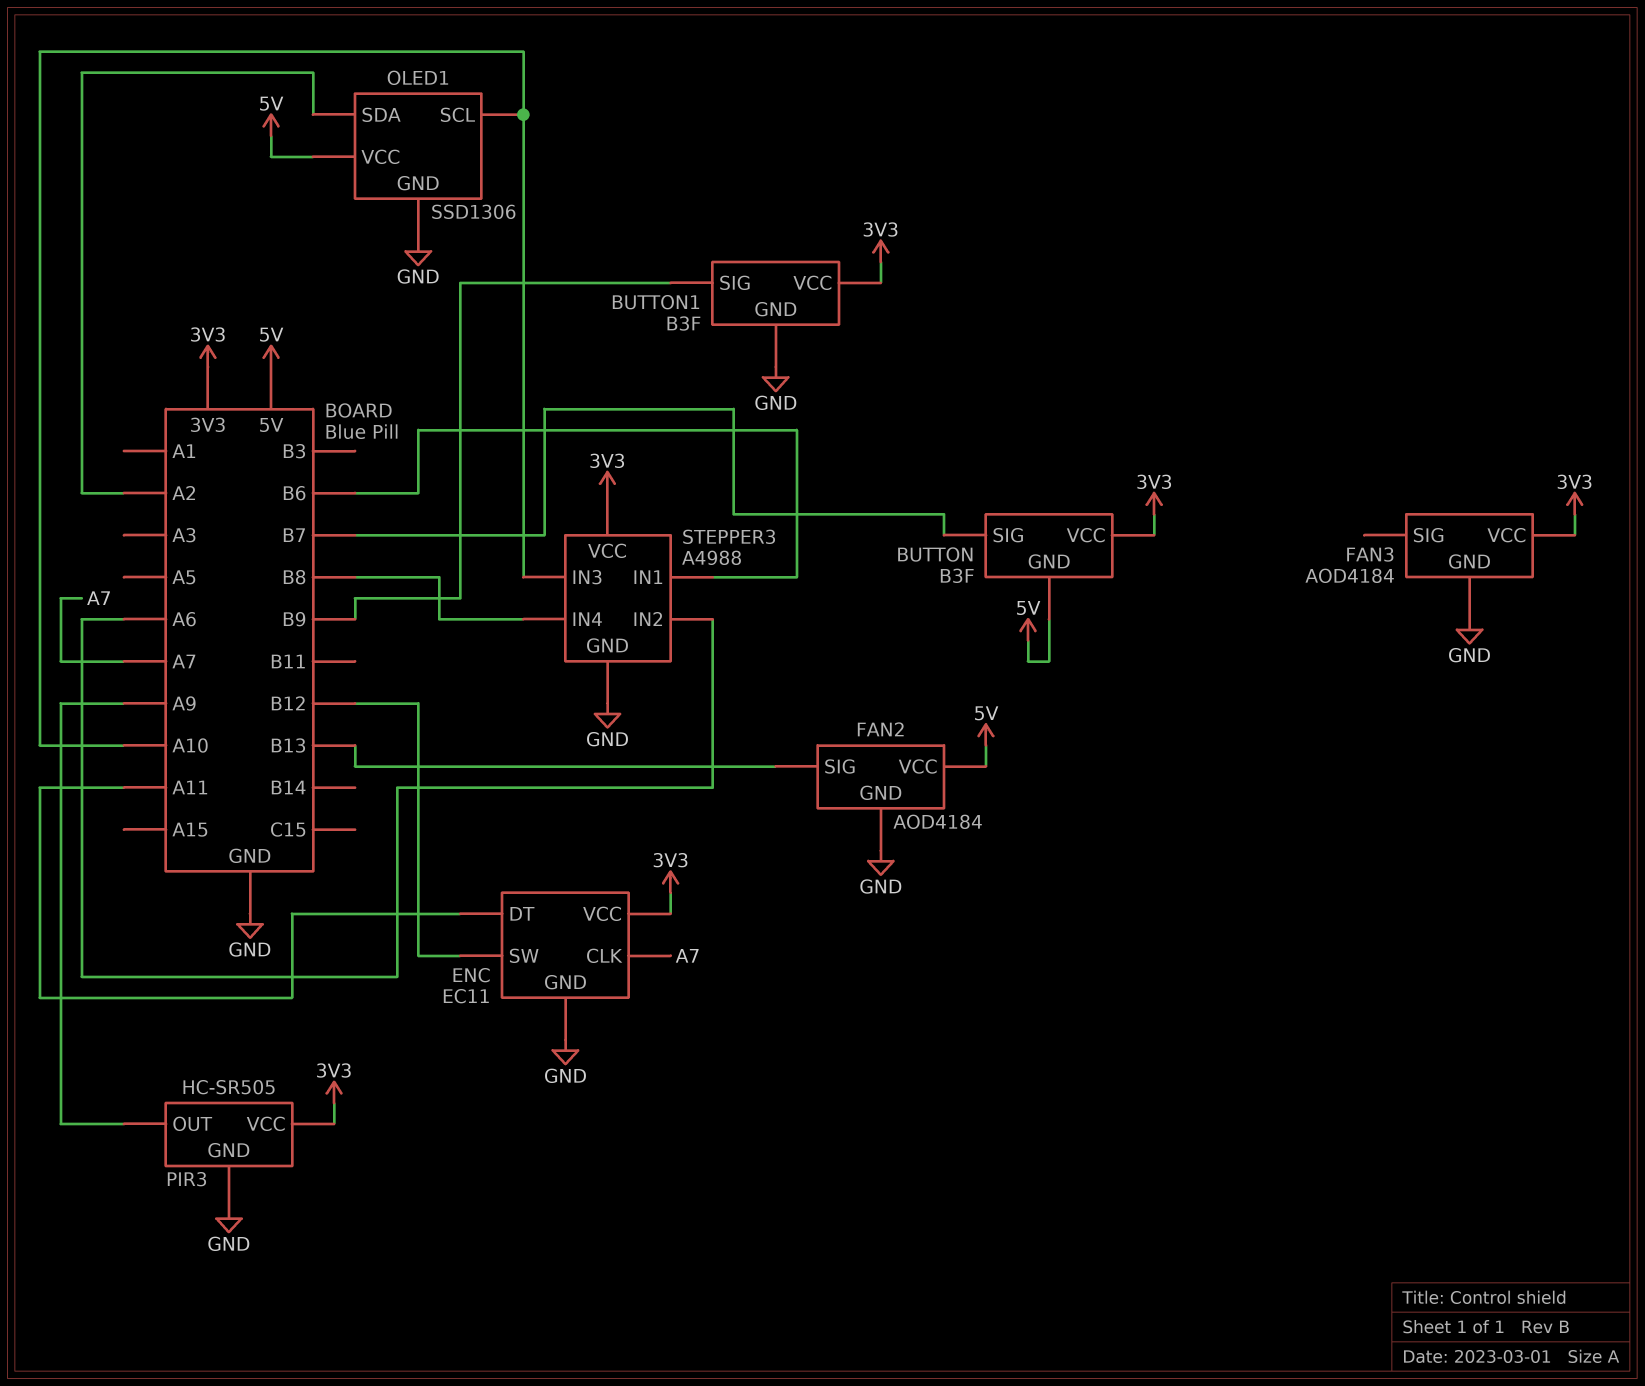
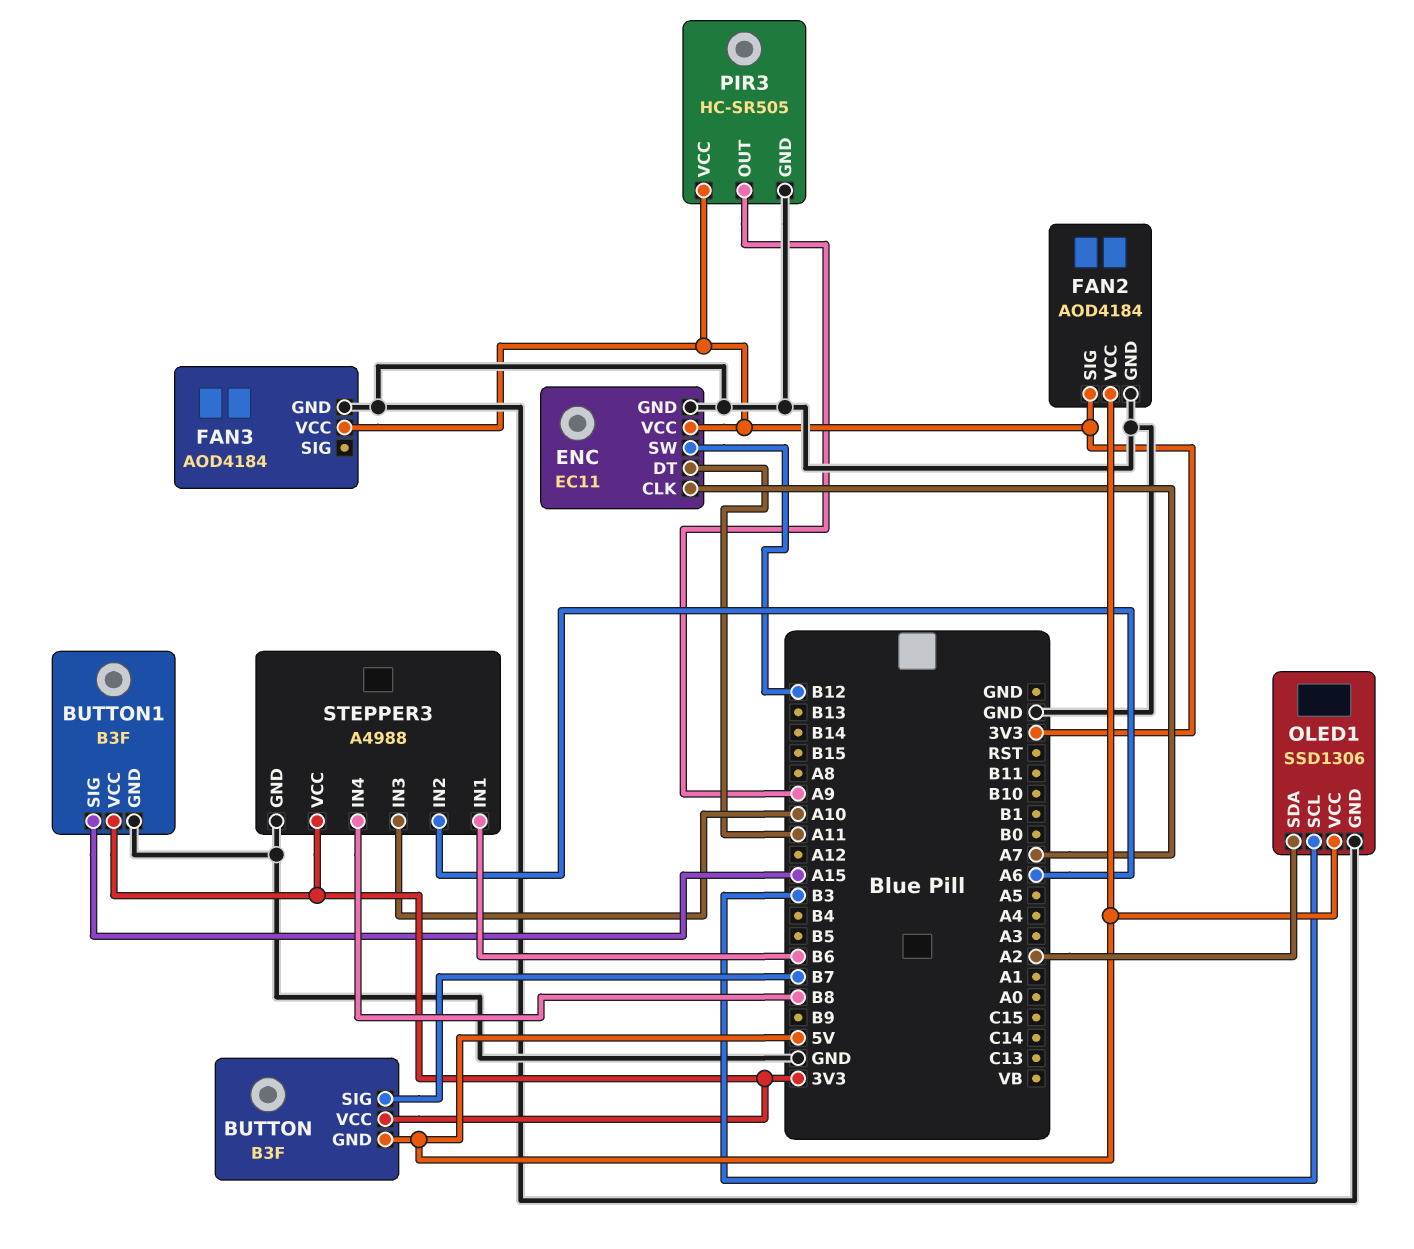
BUTTON1 pin SIG: B9 -> A15
FAN2 pin SIG: B13 -> 3V3
OLED1 pin SCL: A10 -> B3

